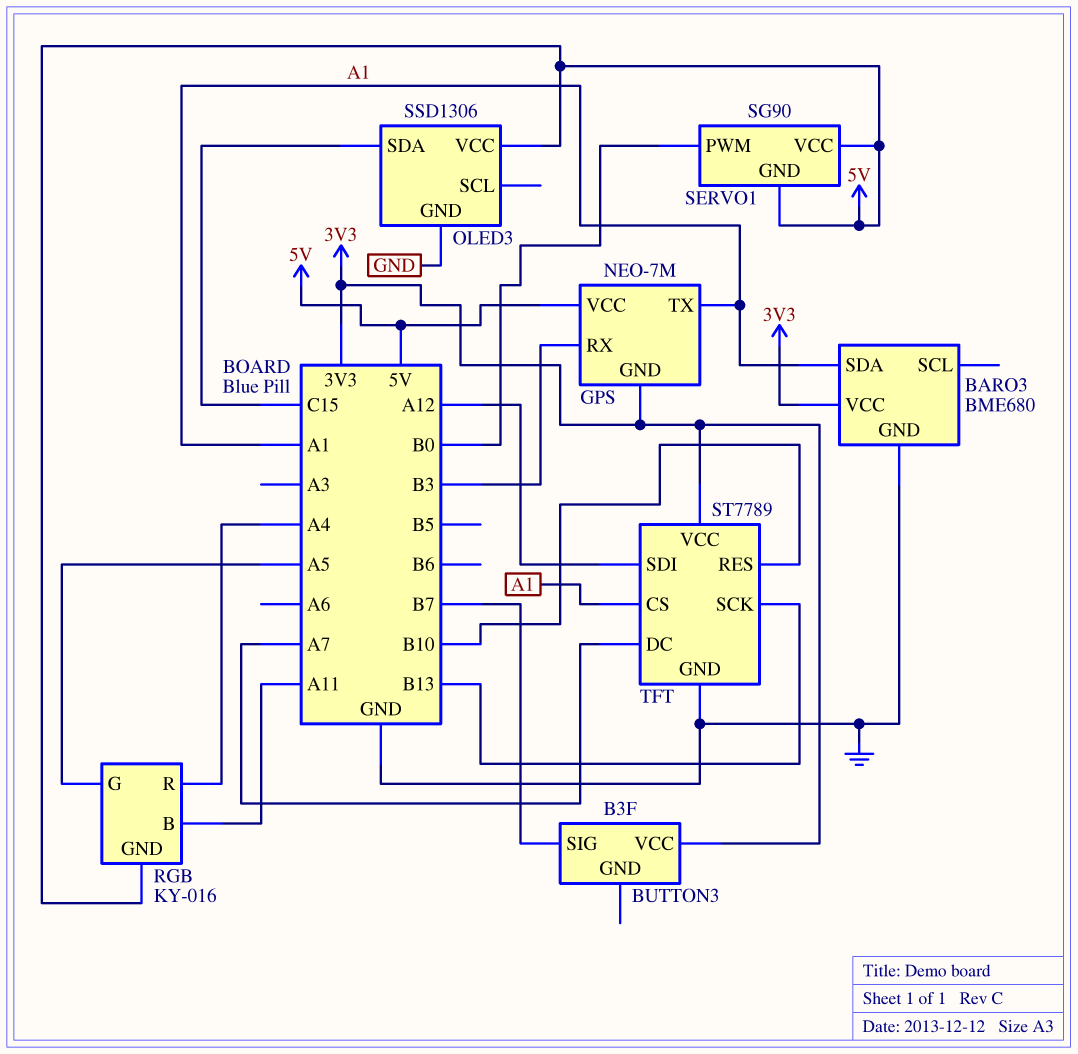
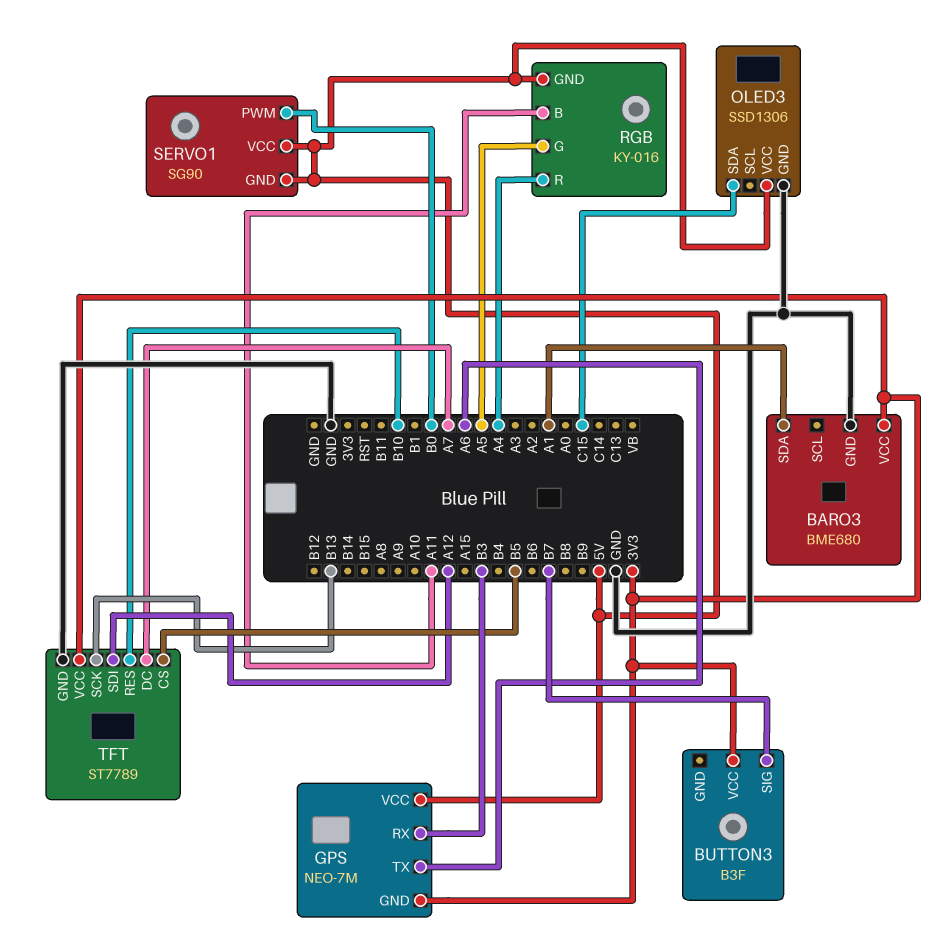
GPS pin TX: A1 -> A6
TFT pin CS: A1 -> B5

